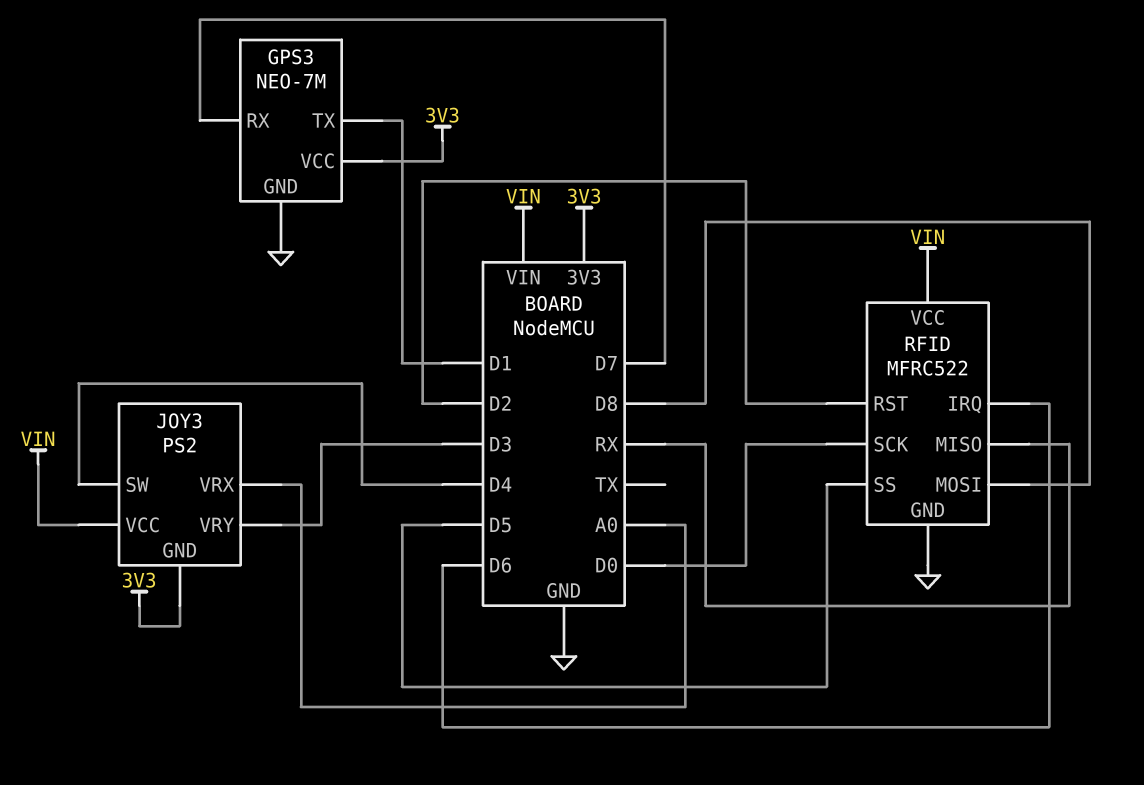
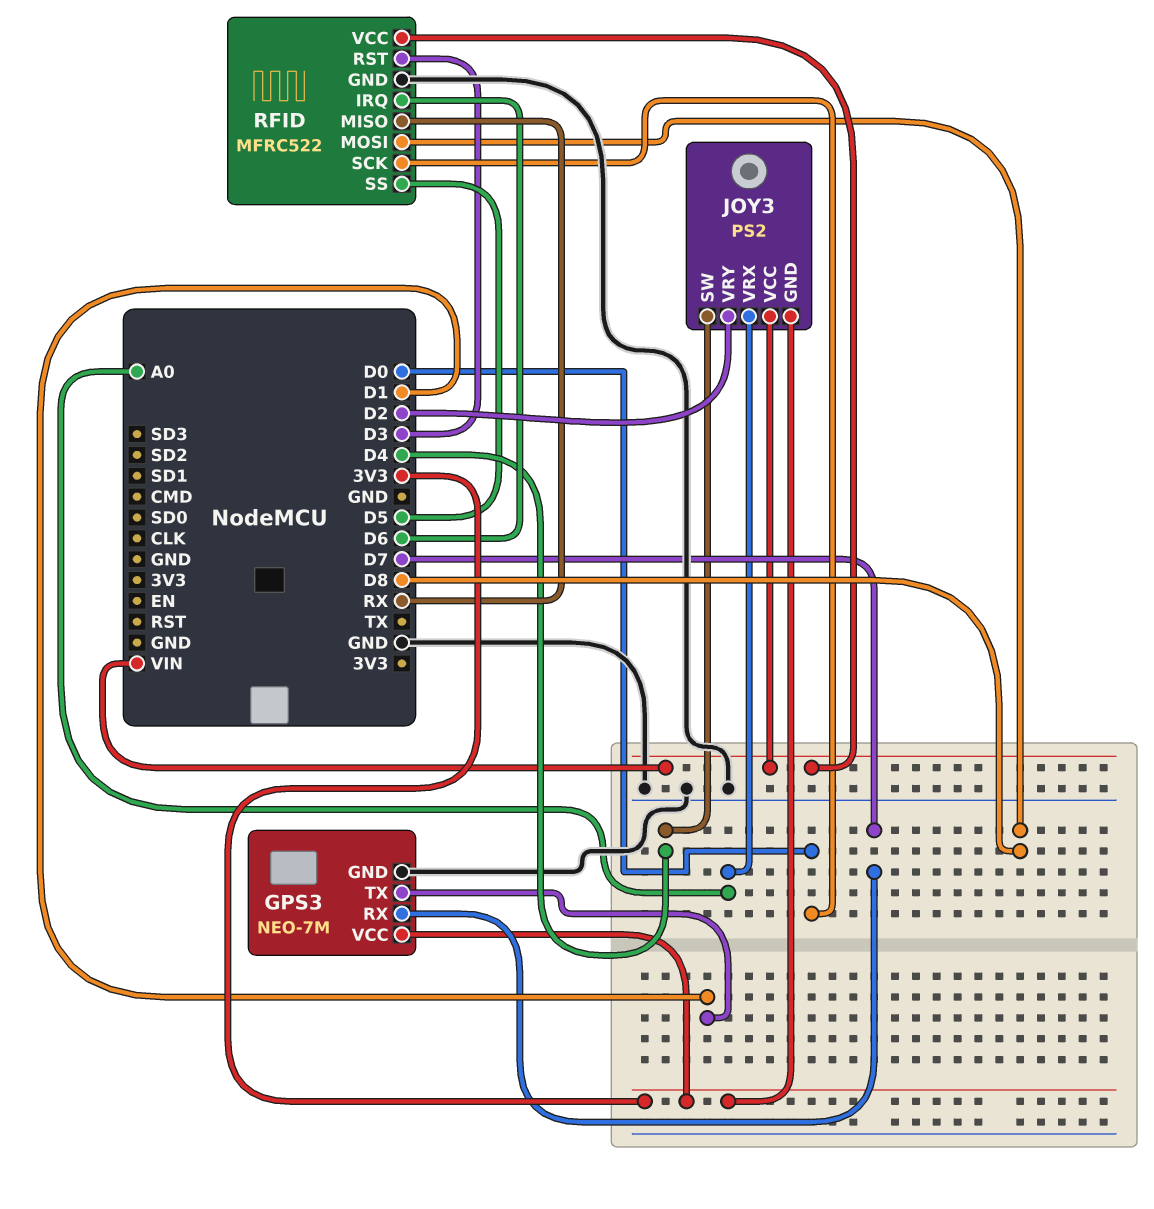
JOY3 pin VRY: D3 -> D2
RFID pin RST: D2 -> D3

